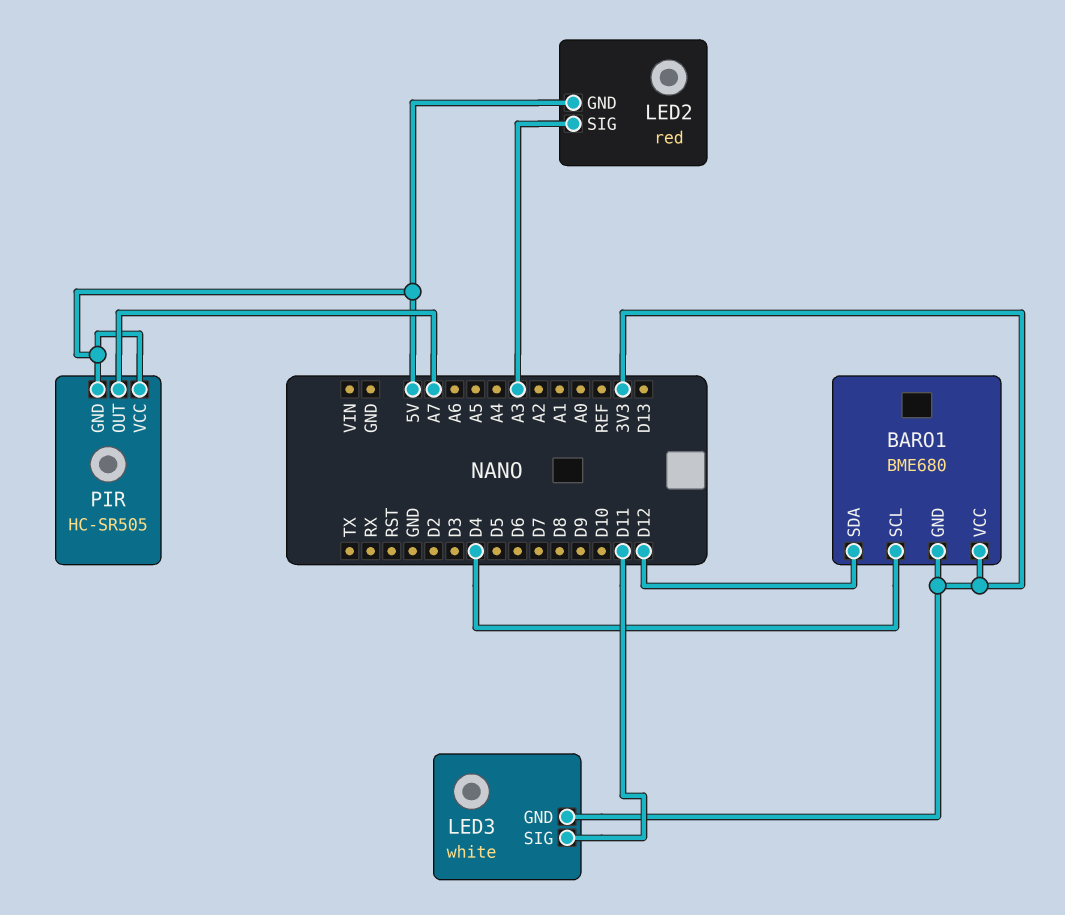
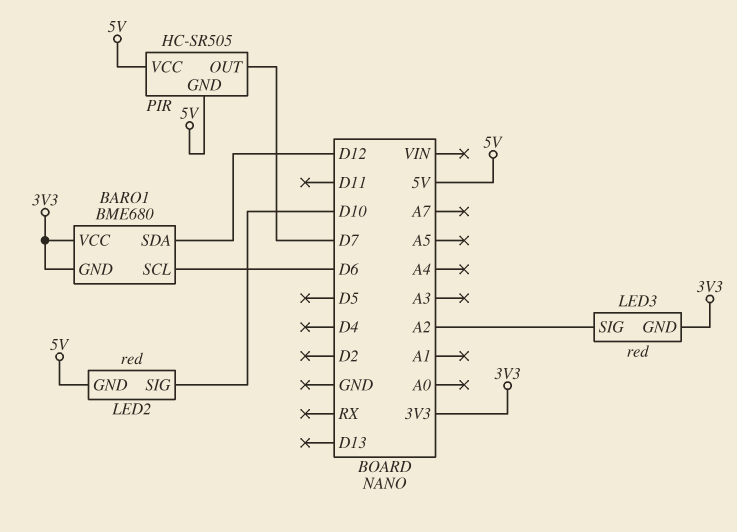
BARO1 pin SCL: D4 -> D6
LED2 pin SIG: A3 -> D10
LED3: white -> red
LED3 pin SIG: D11 -> A2
PIR pin OUT: A7 -> D7

